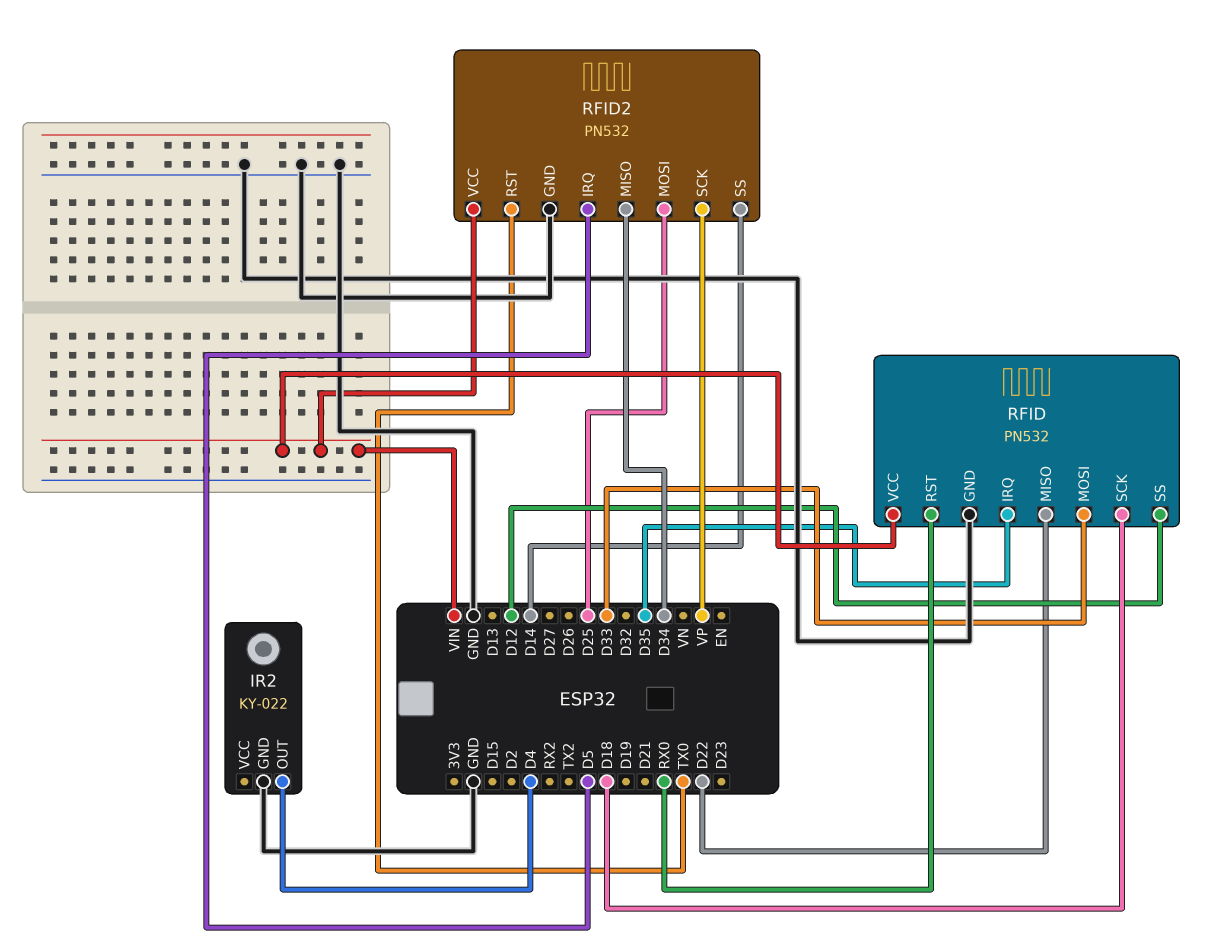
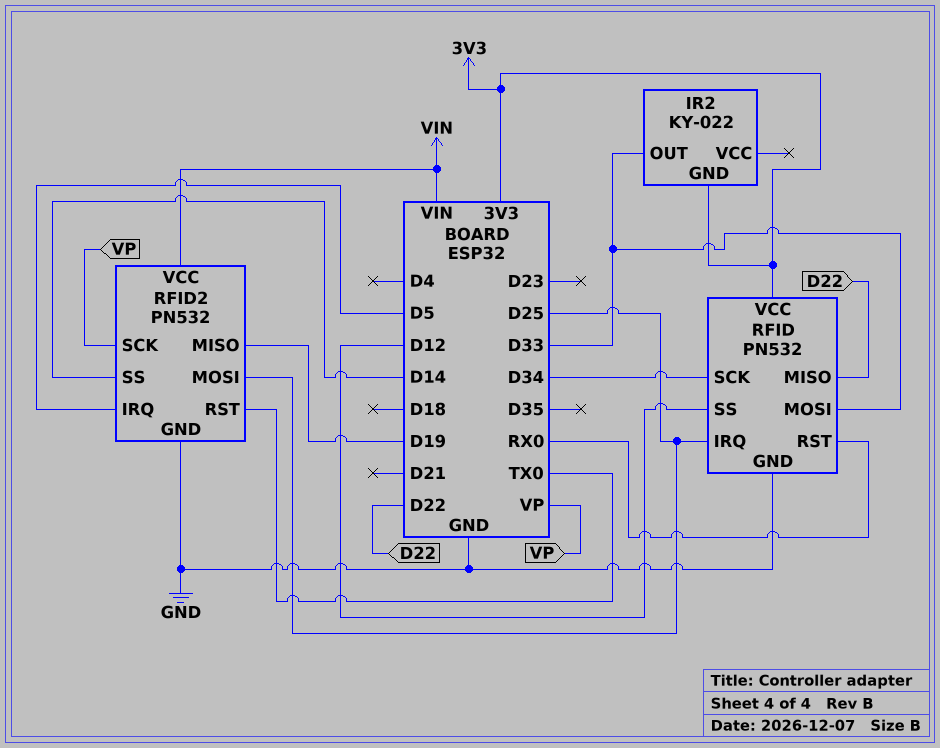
IR2 pin GND: GND -> 3V3
IR2 pin OUT: D4 -> D33
RFID pin IRQ: D35 -> D25
RFID pin SCK: D18 -> D34
RFID pin VCC: VIN -> 3V3
RFID2 pin MISO: D34 -> D19

